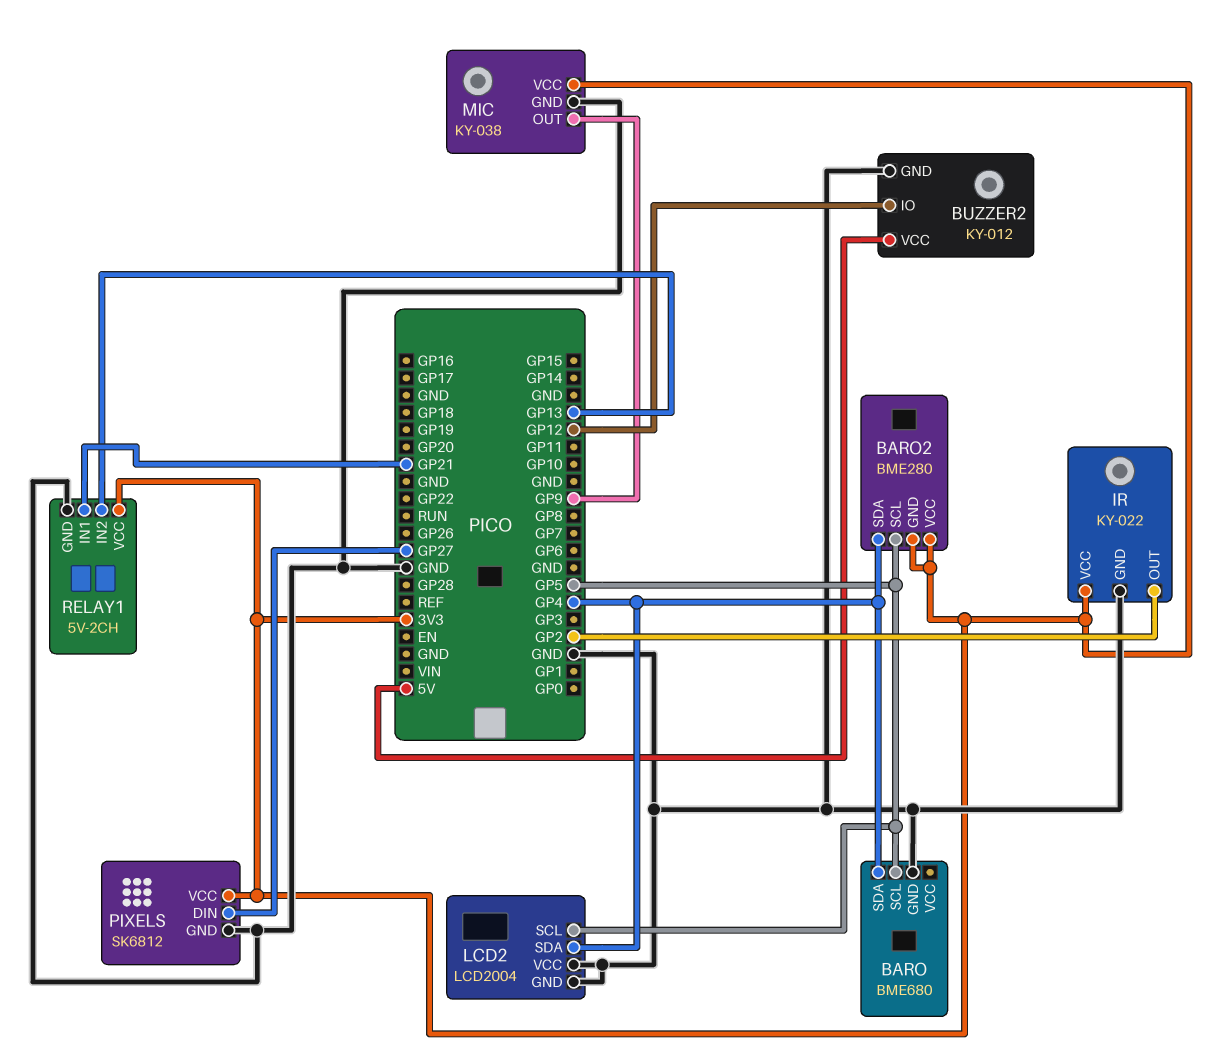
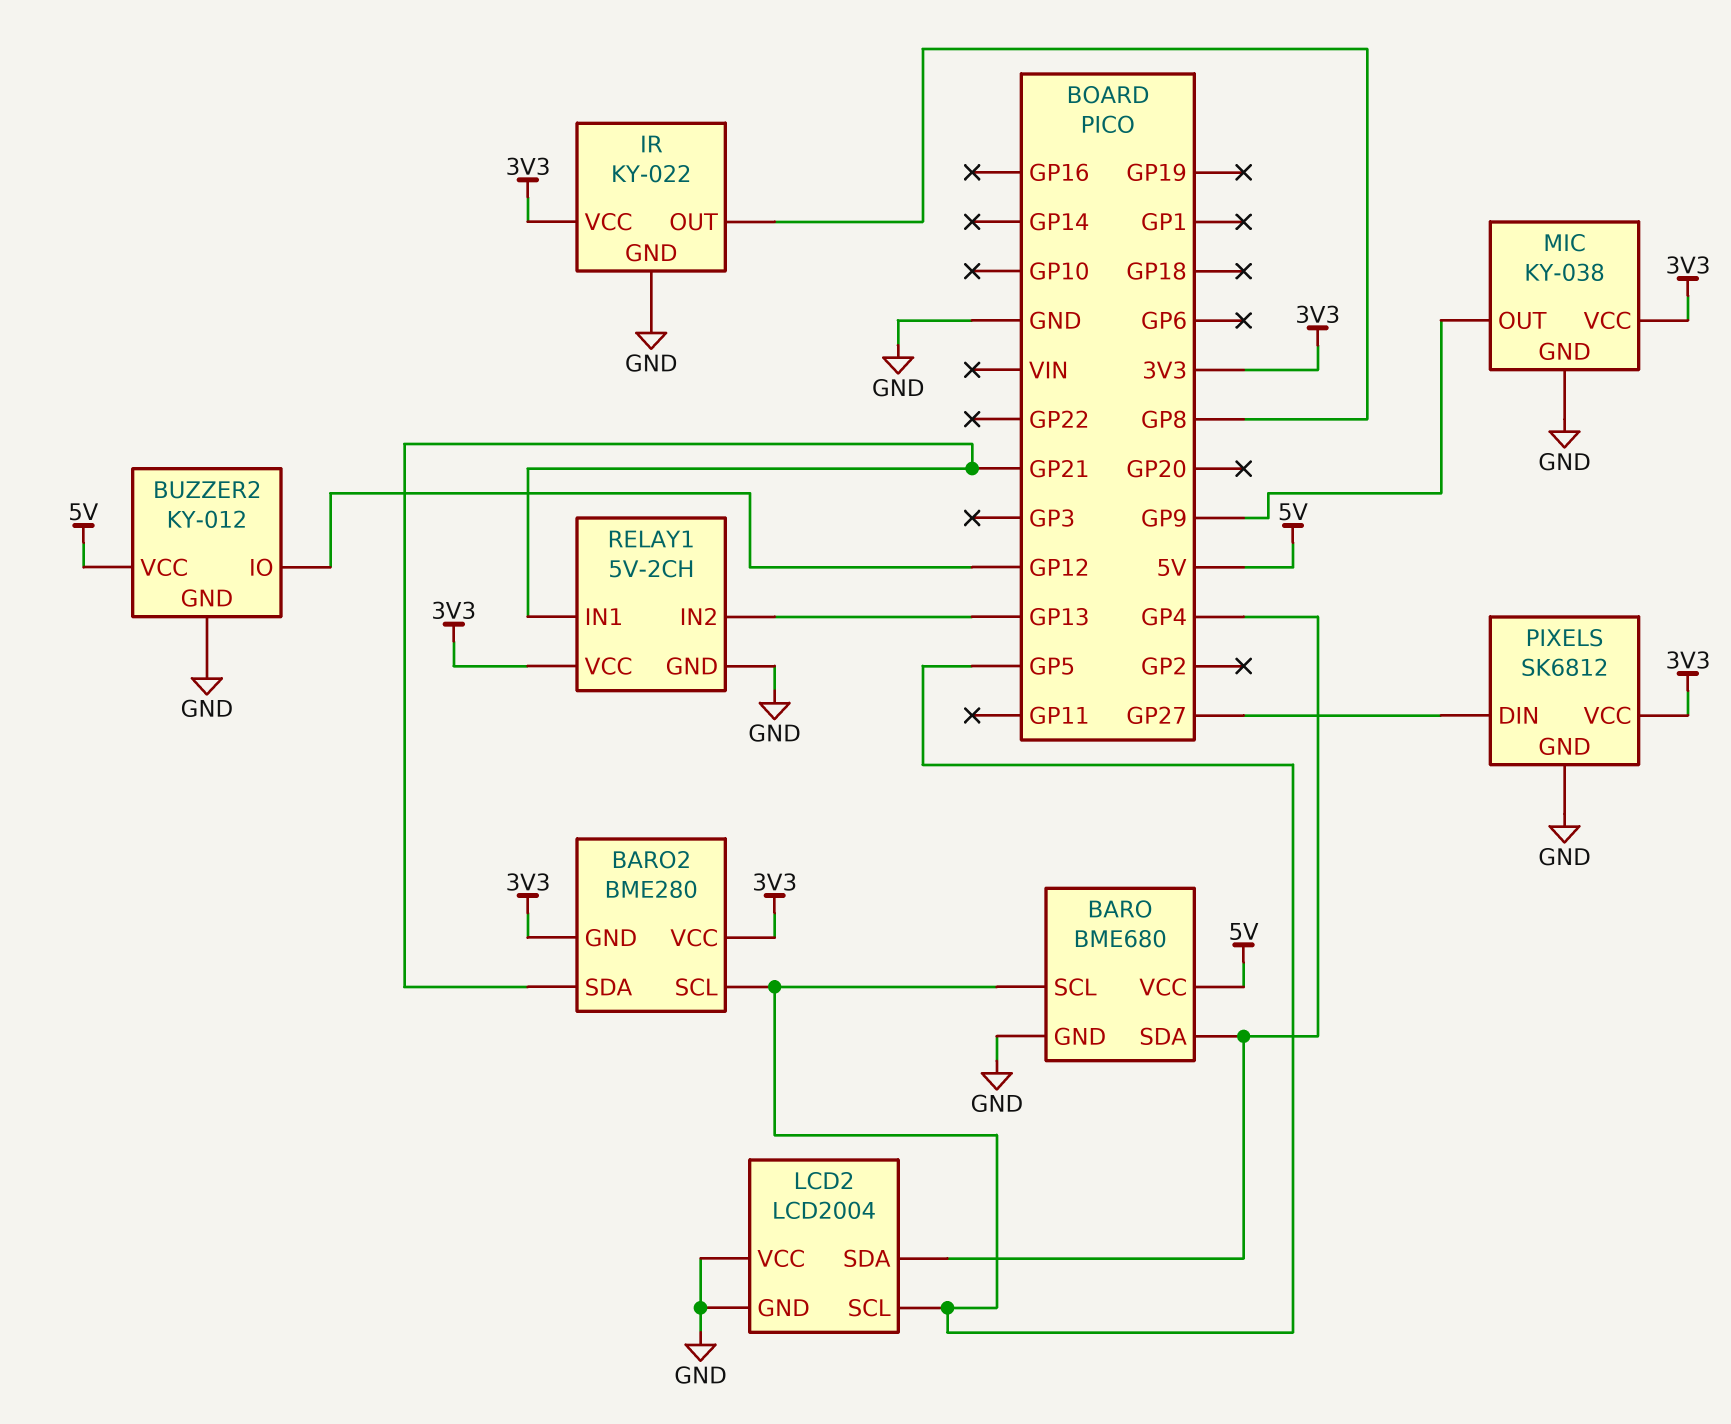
BARO pin VCC: none -> 5V
BARO2 pin SDA: GP4 -> GP21
IR pin OUT: GP2 -> GP8

